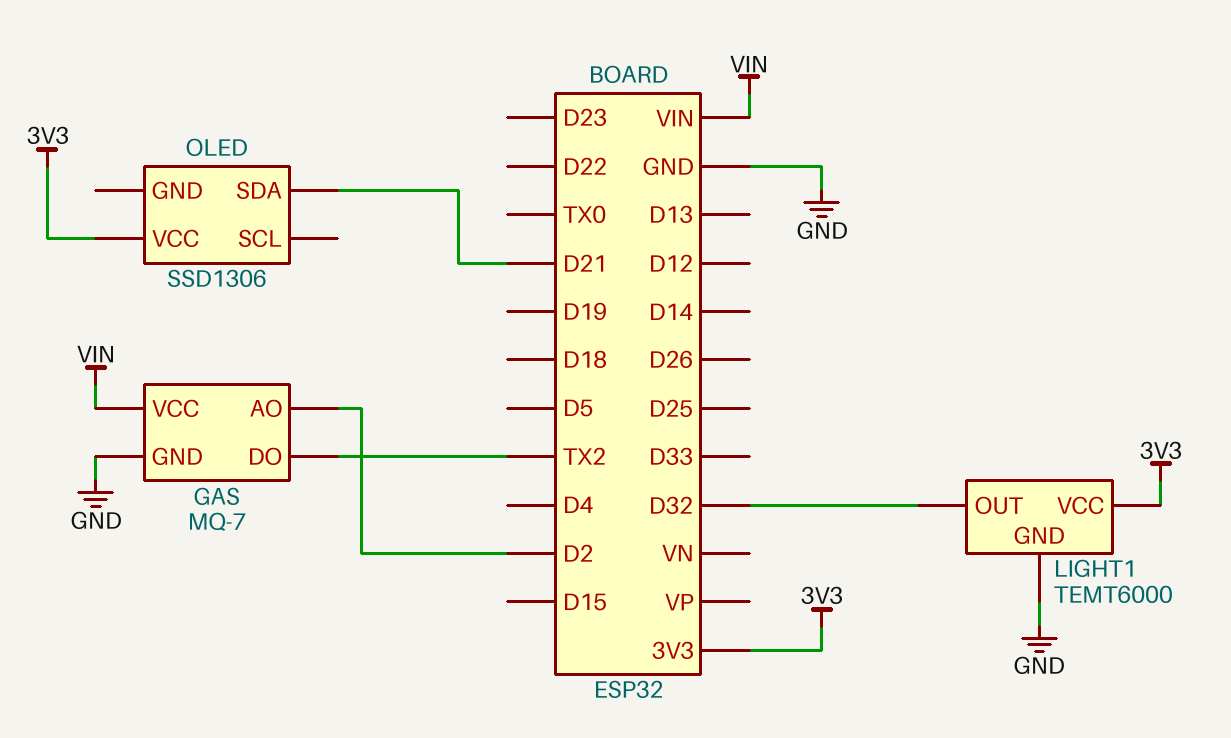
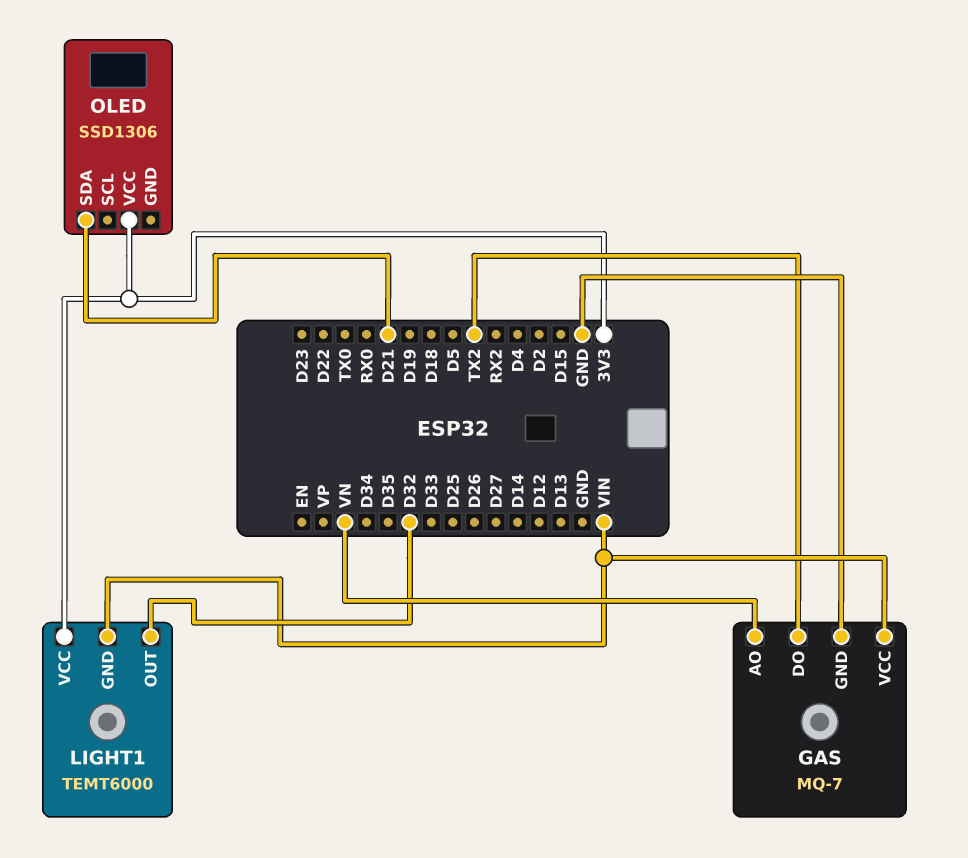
GAS pin AO: D2 -> VN
LIGHT1 pin GND: GND -> VIN

